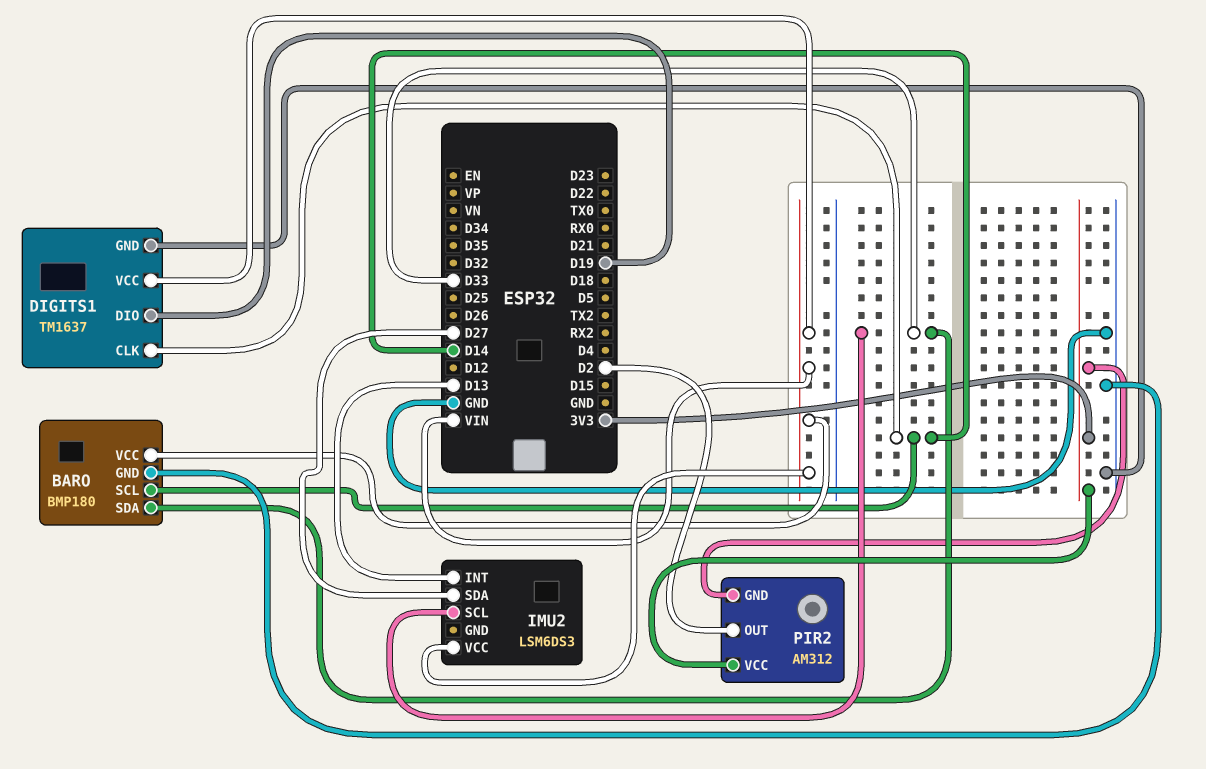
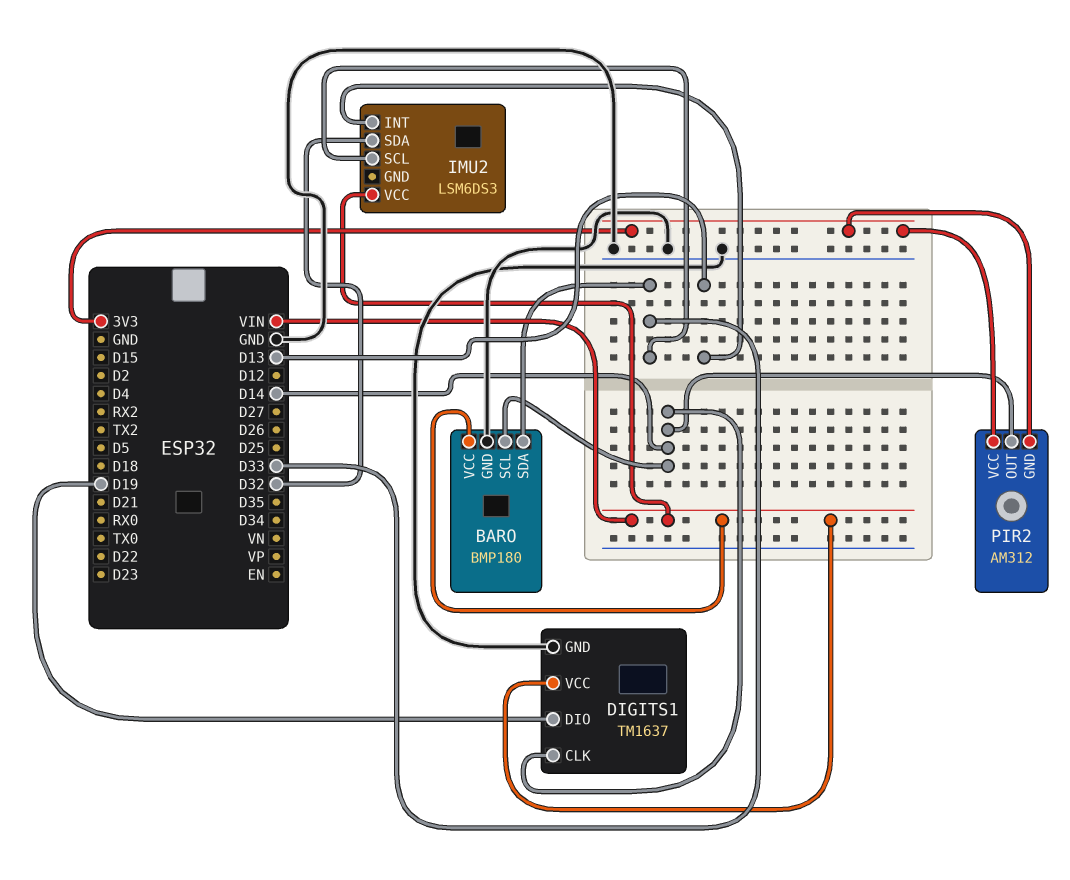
IMU2 pin SDA: D27 -> D32
PIR2 pin OUT: D2 -> D14

